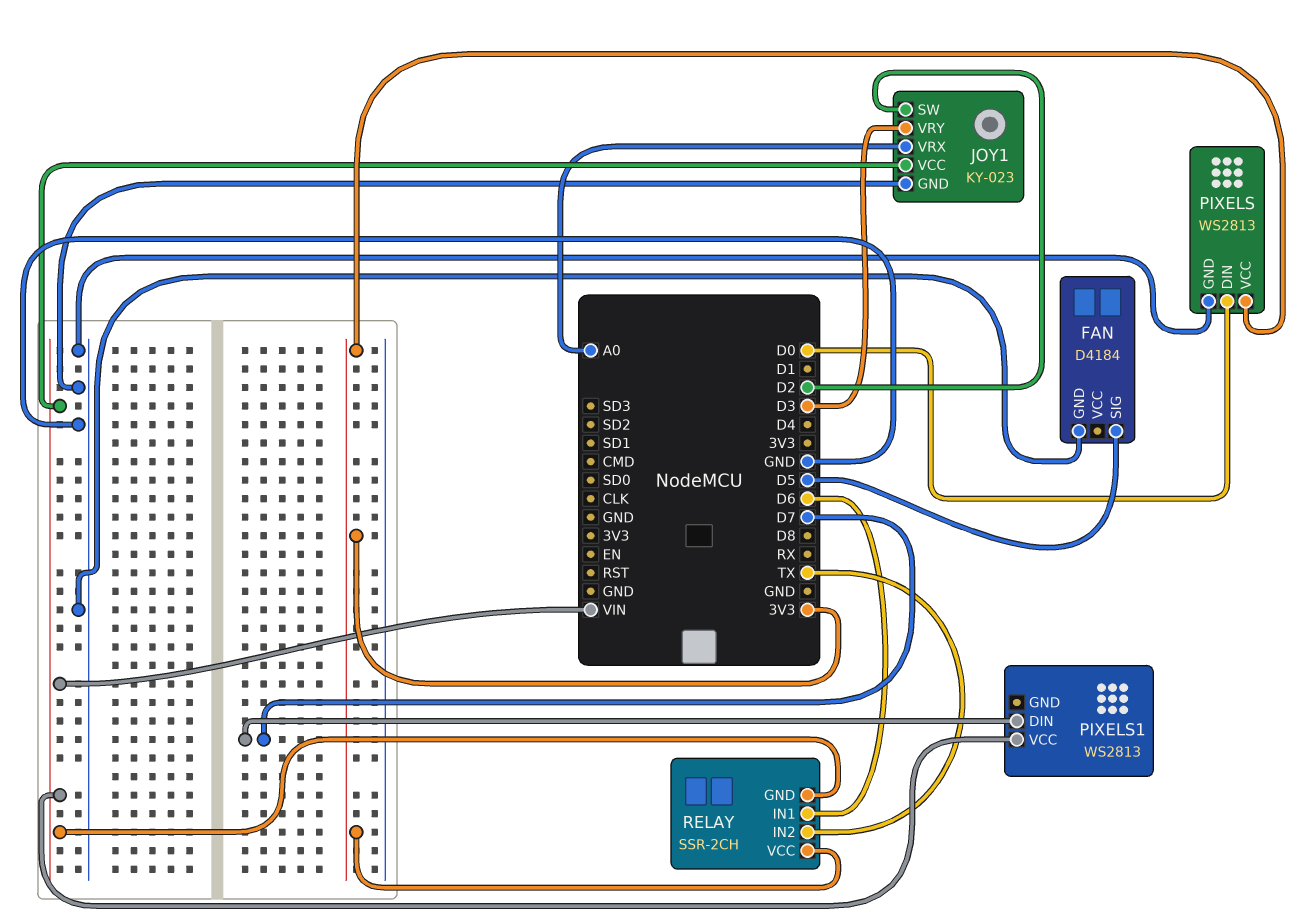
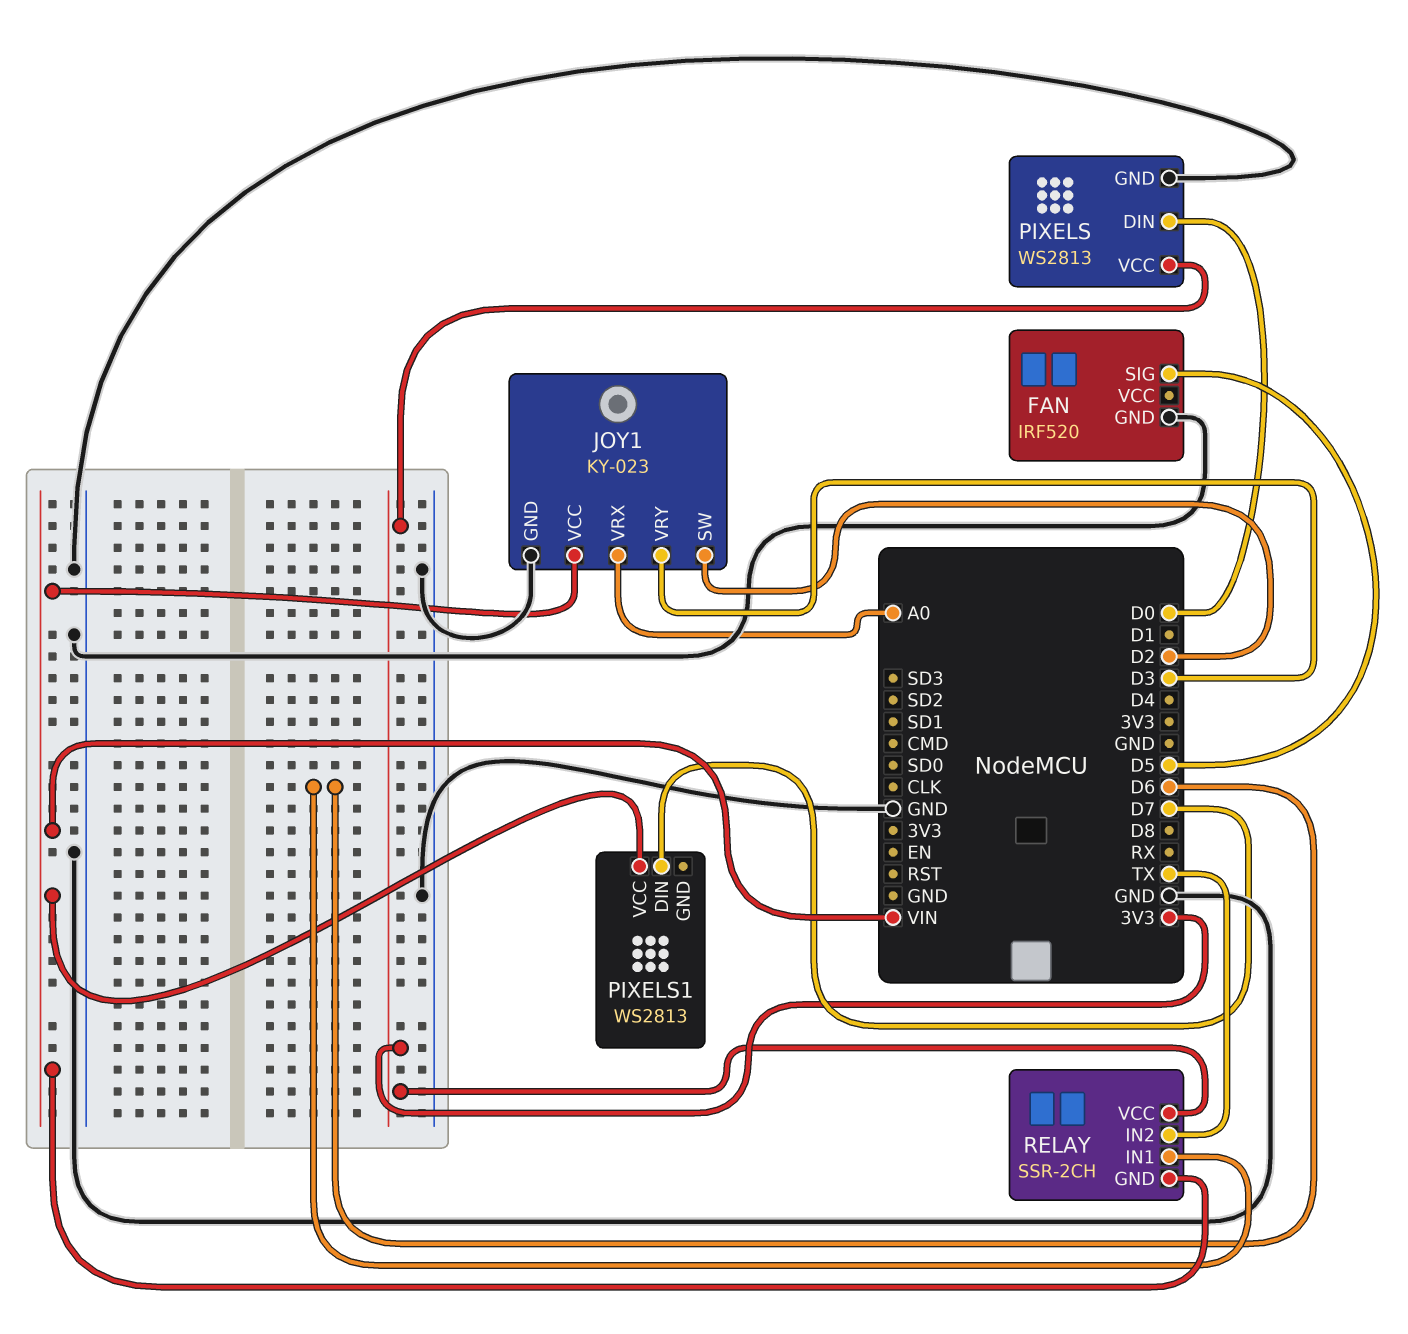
FAN: D4184 -> IRF520

